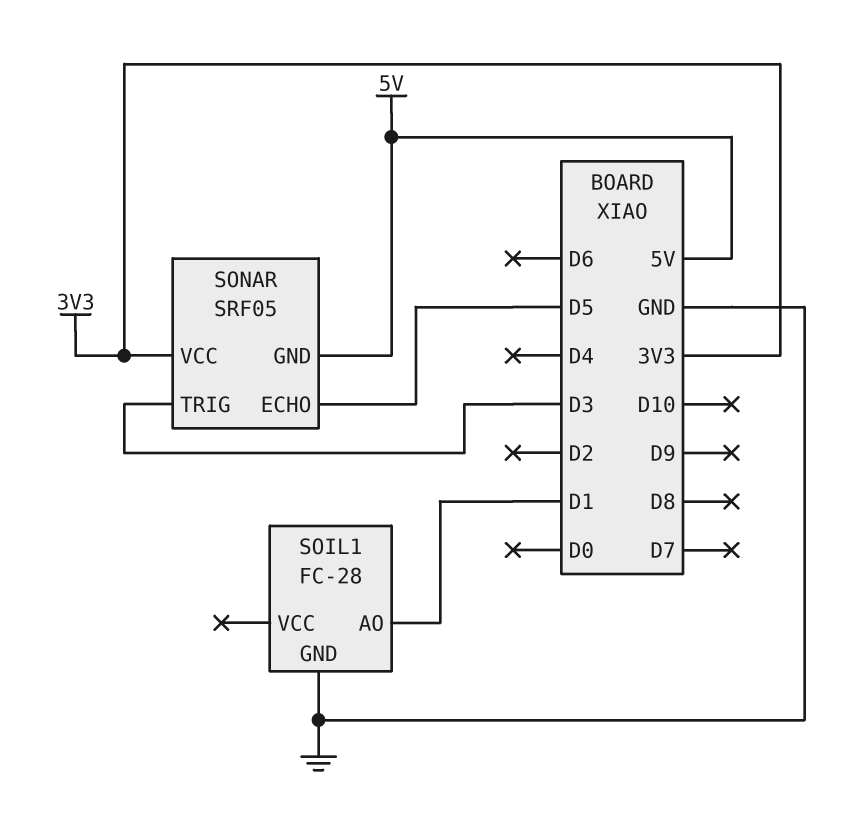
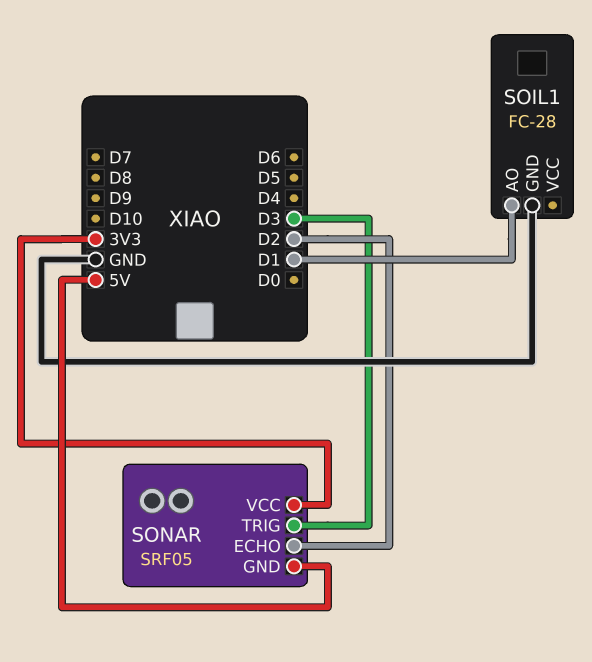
SONAR pin ECHO: D5 -> D2

